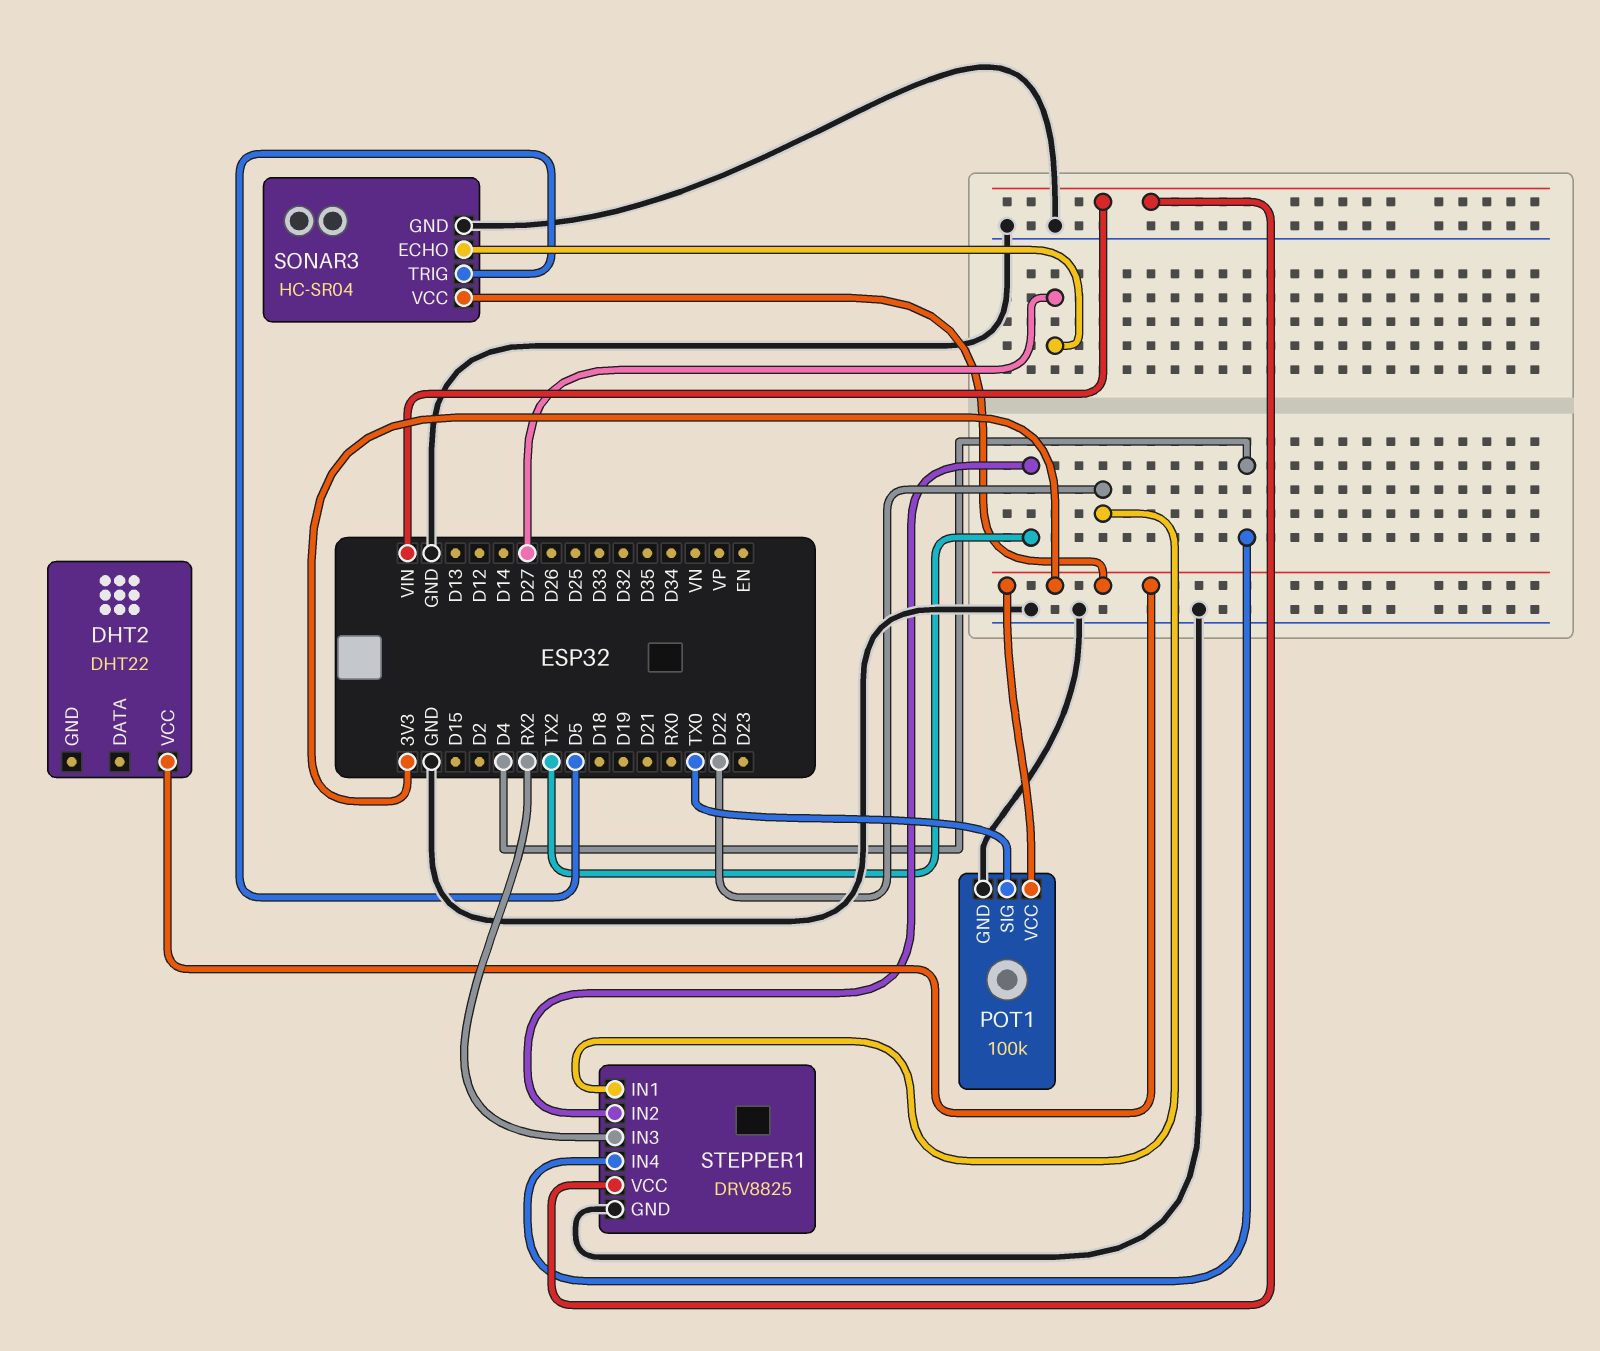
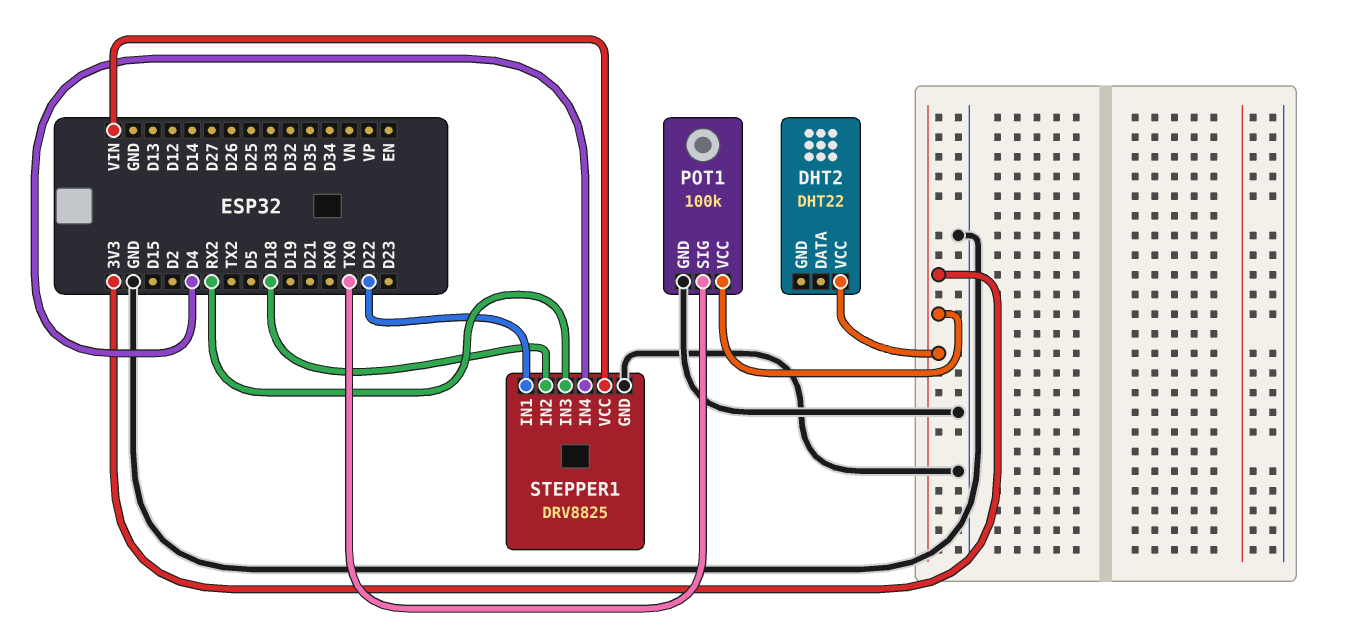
SONAR3: HC-SR04 -> none
SONAR3 pin ECHO: D27 -> none
SONAR3 pin GND: GND -> none
SONAR3 pin TRIG: D5 -> none
SONAR3 pin VCC: 3V3 -> none
STEPPER1 pin IN2: TX2 -> D18

